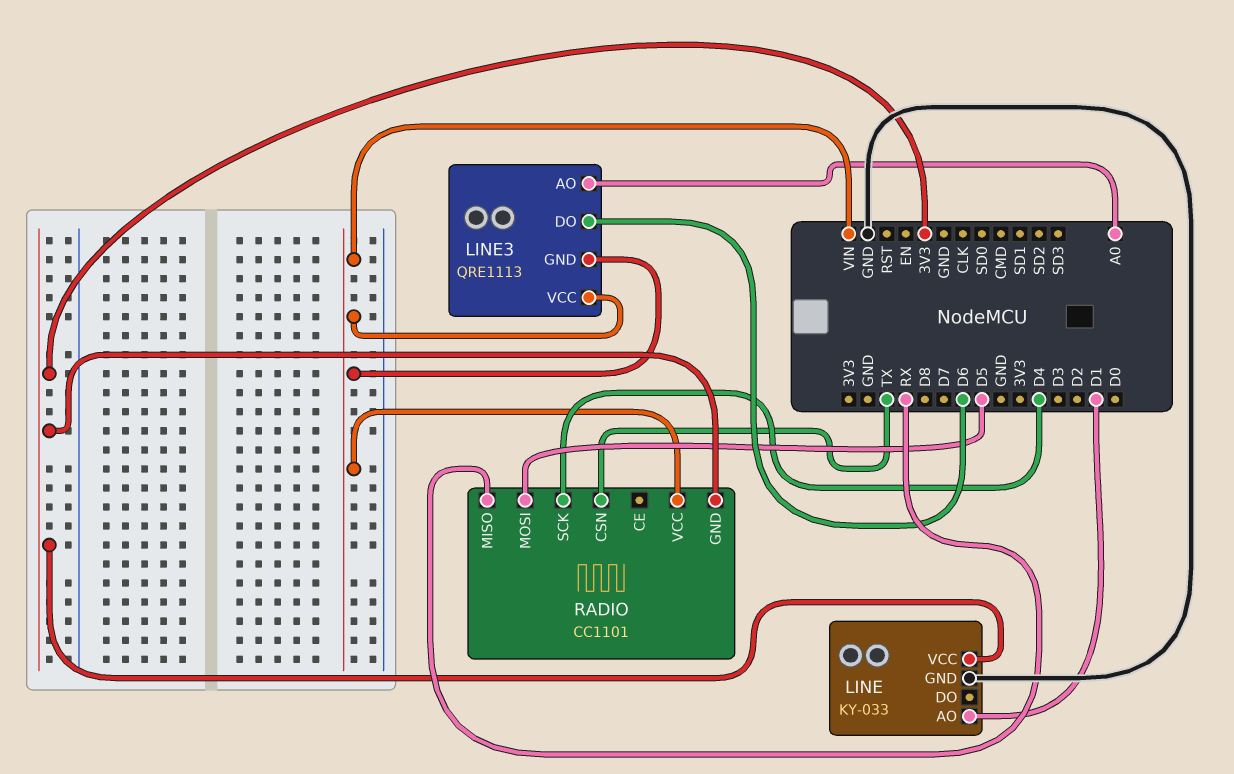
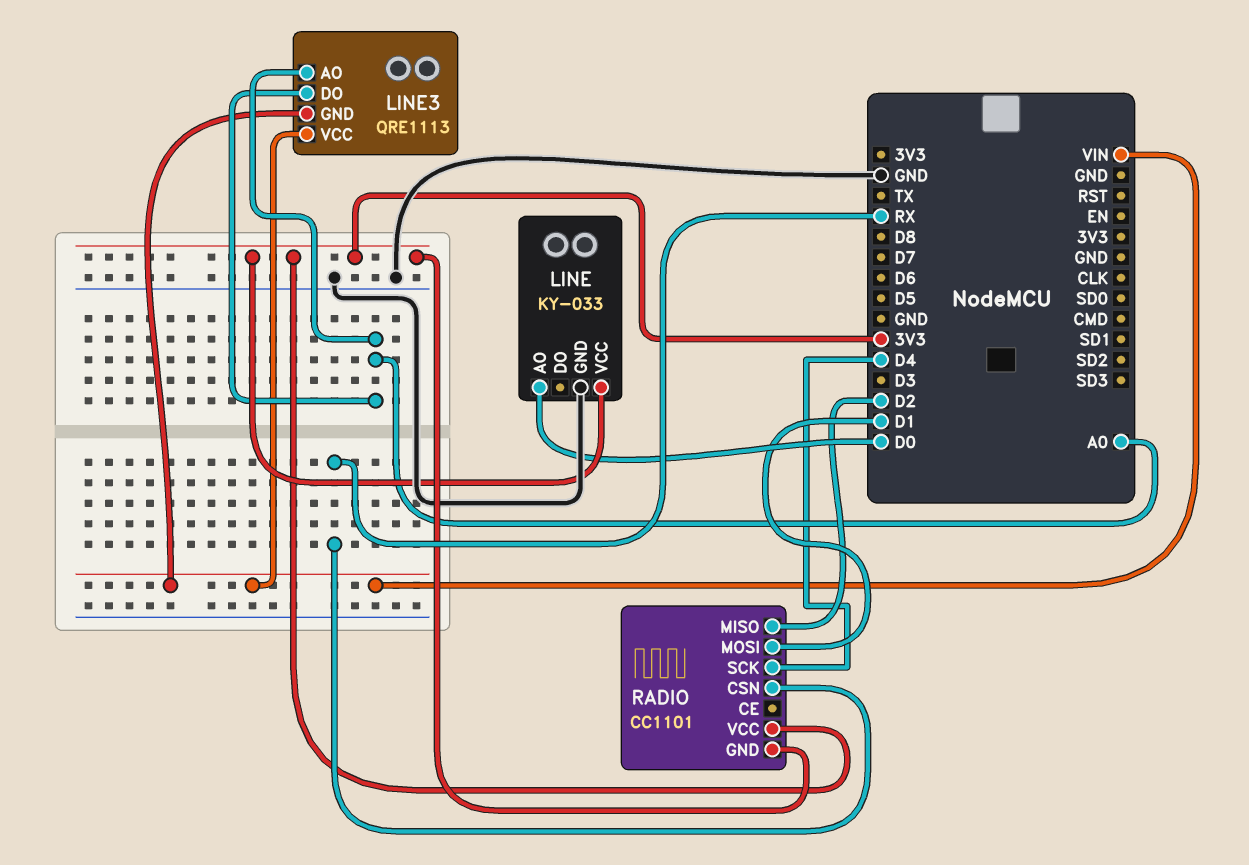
LINE pin AO: D1 -> D0
LINE3 pin DO: D6 -> A0
RADIO pin CSN: TX -> RX
RADIO pin MISO: RX -> D2
RADIO pin MOSI: D5 -> D1
RADIO pin VCC: VIN -> 3V3

